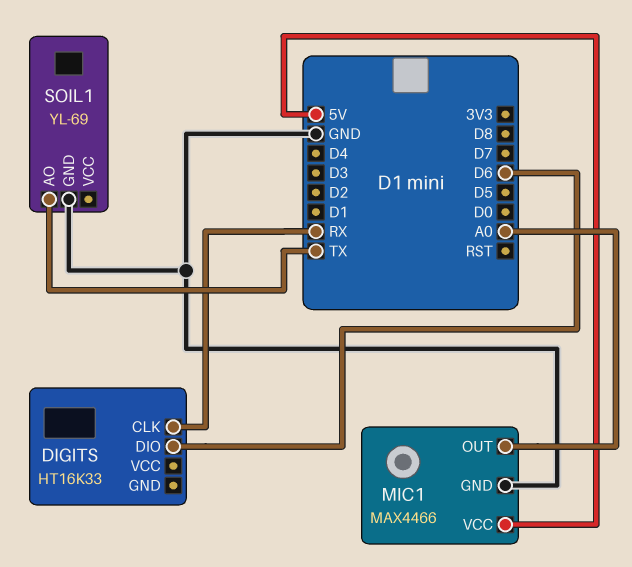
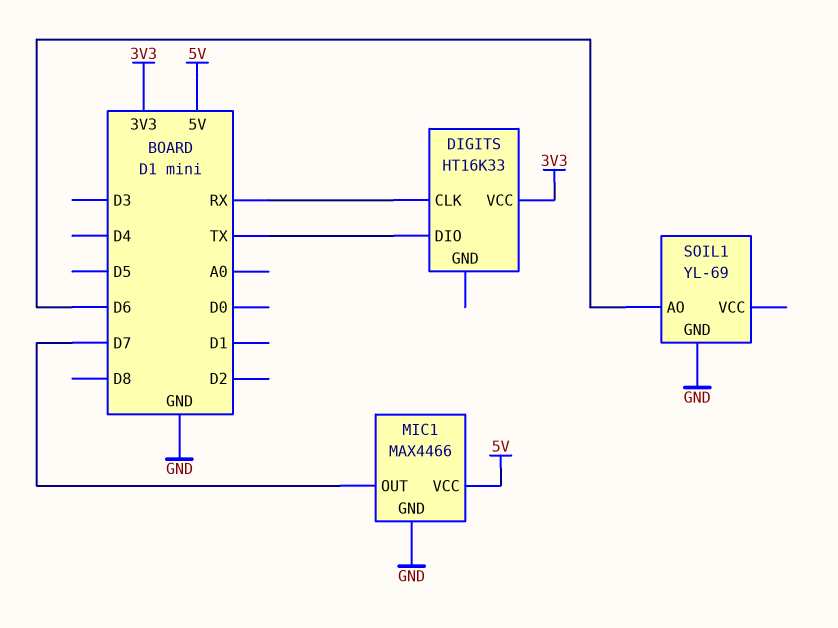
DIGITS pin DIO: D6 -> TX
DIGITS pin VCC: none -> 3V3
MIC1 pin OUT: A0 -> D7
SOIL1 pin AO: TX -> D6

